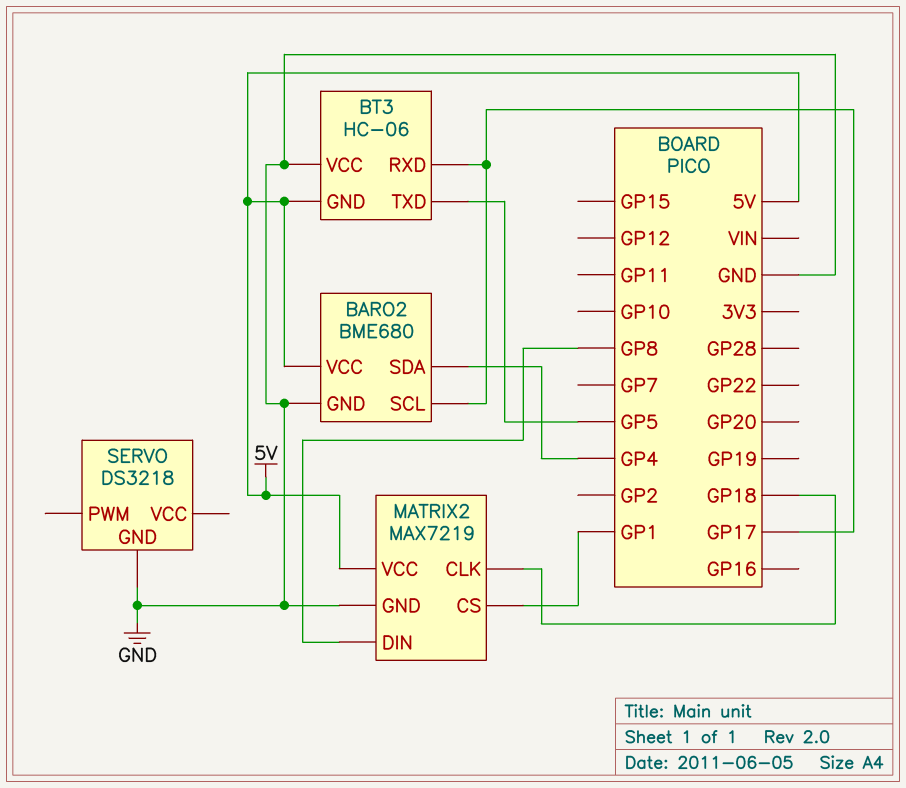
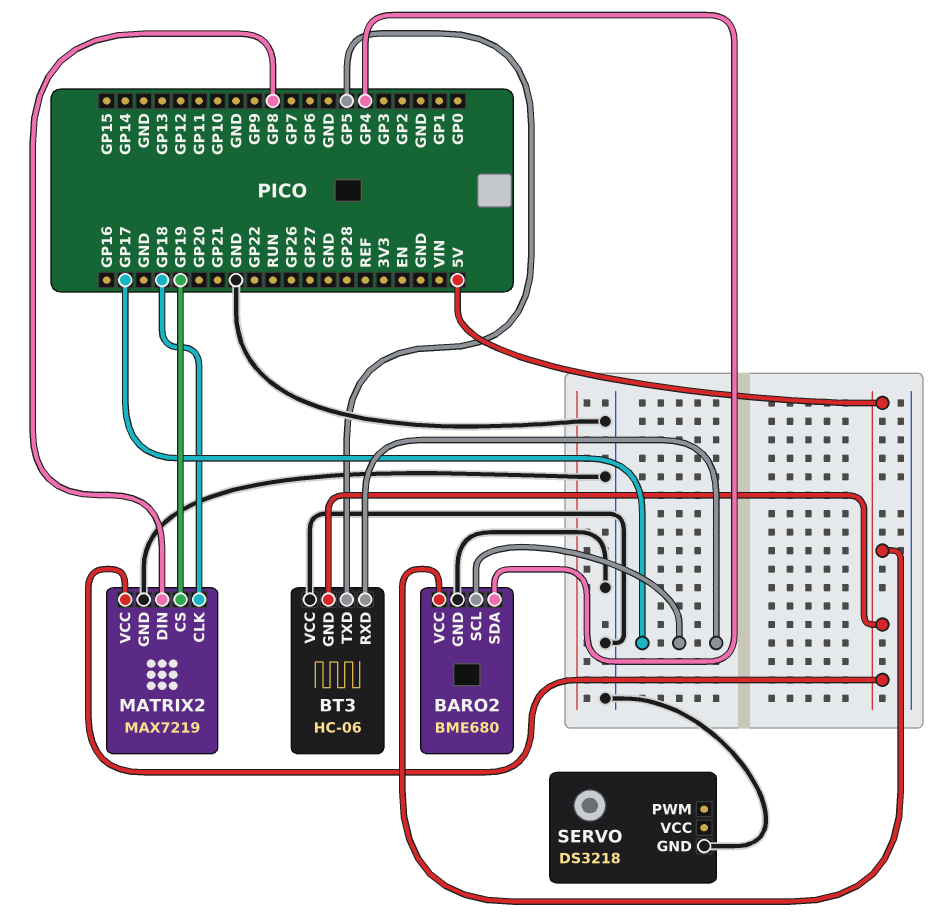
MATRIX2 pin CS: GP1 -> GP19

